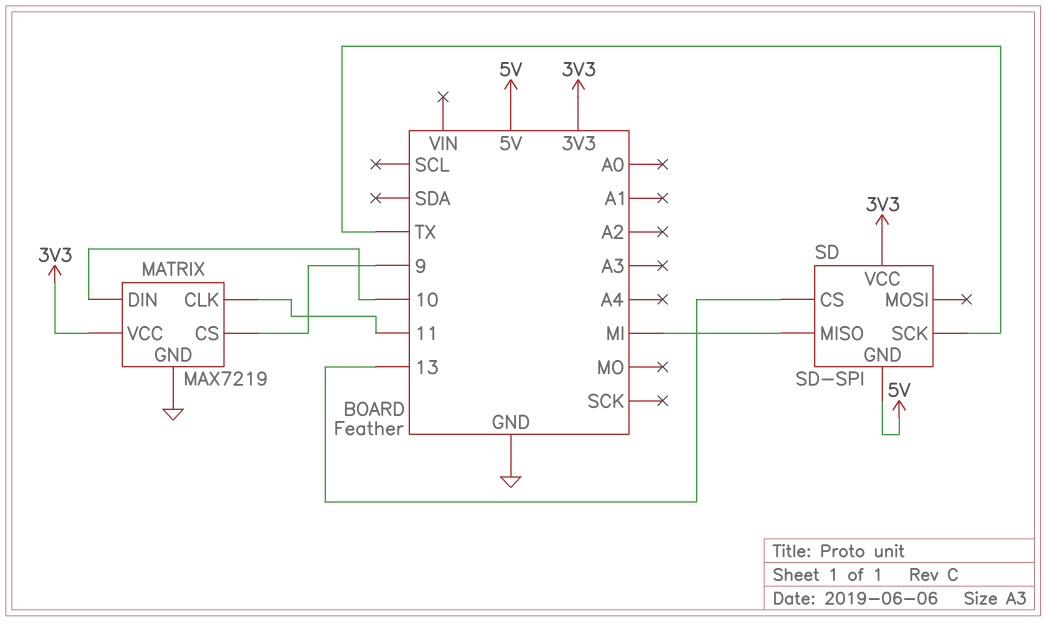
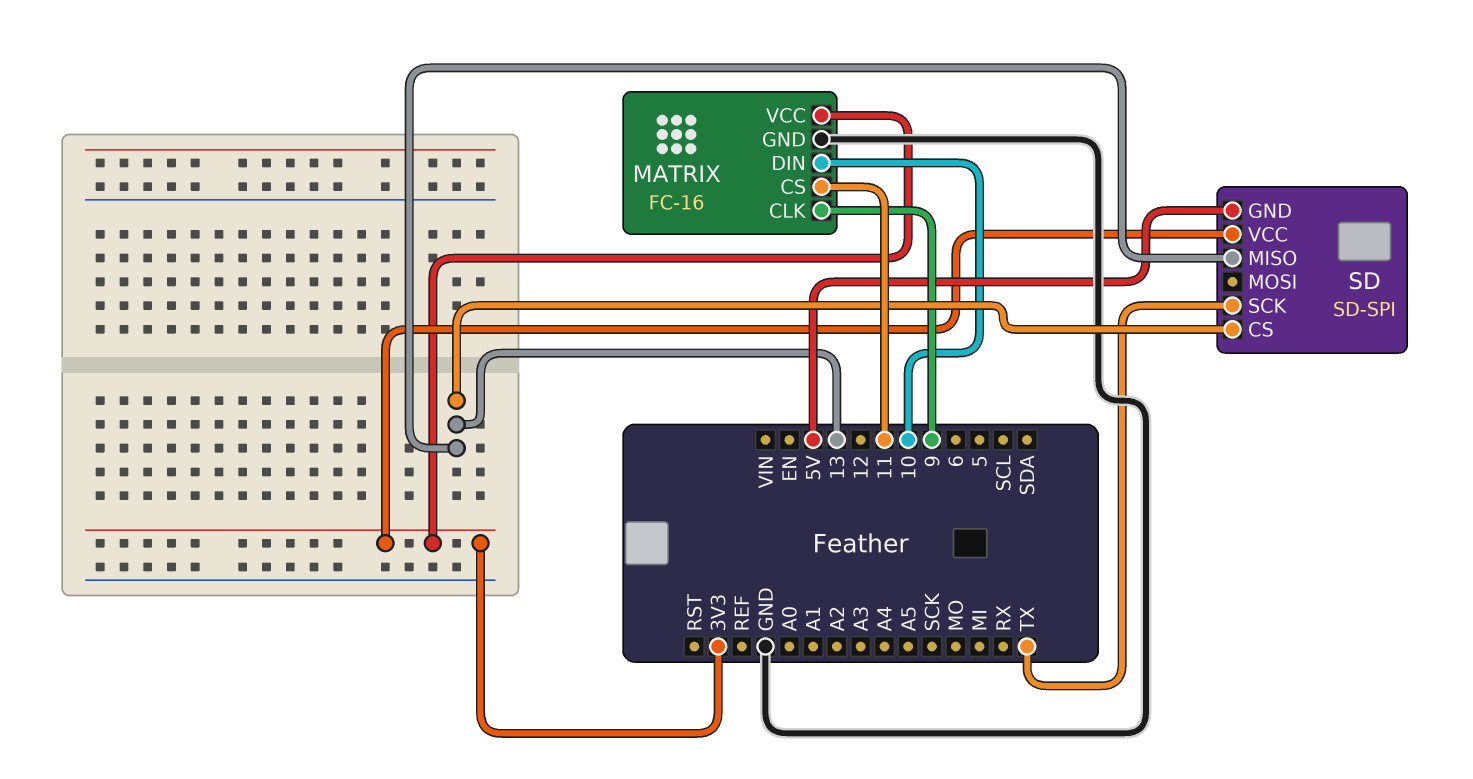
MATRIX: MAX7219 -> FC-16
MATRIX pin CLK: 11 -> 9
MATRIX pin CS: 9 -> 11
SD pin MISO: MI -> 13

